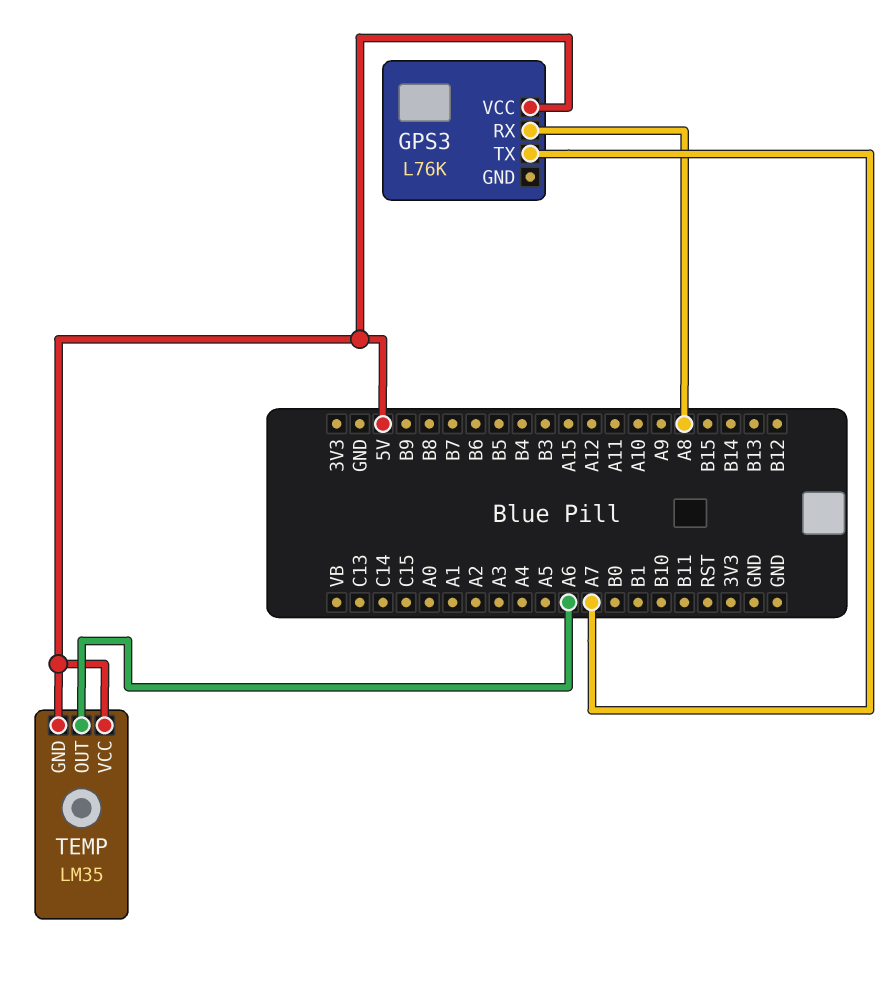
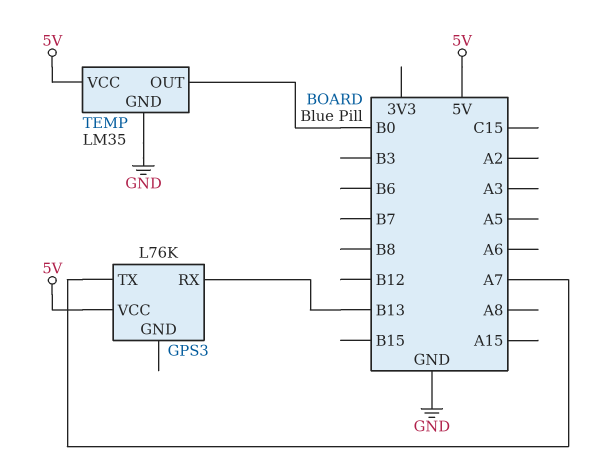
GPS3 pin RX: A8 -> B13
TEMP pin GND: 5V -> GND
TEMP pin OUT: A6 -> B0

